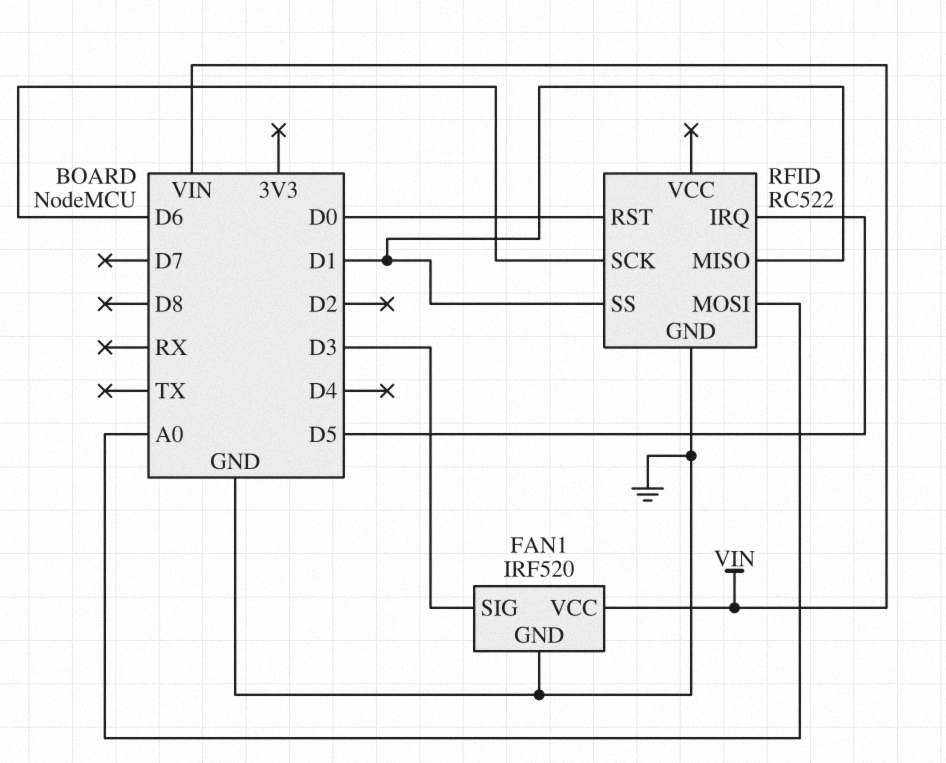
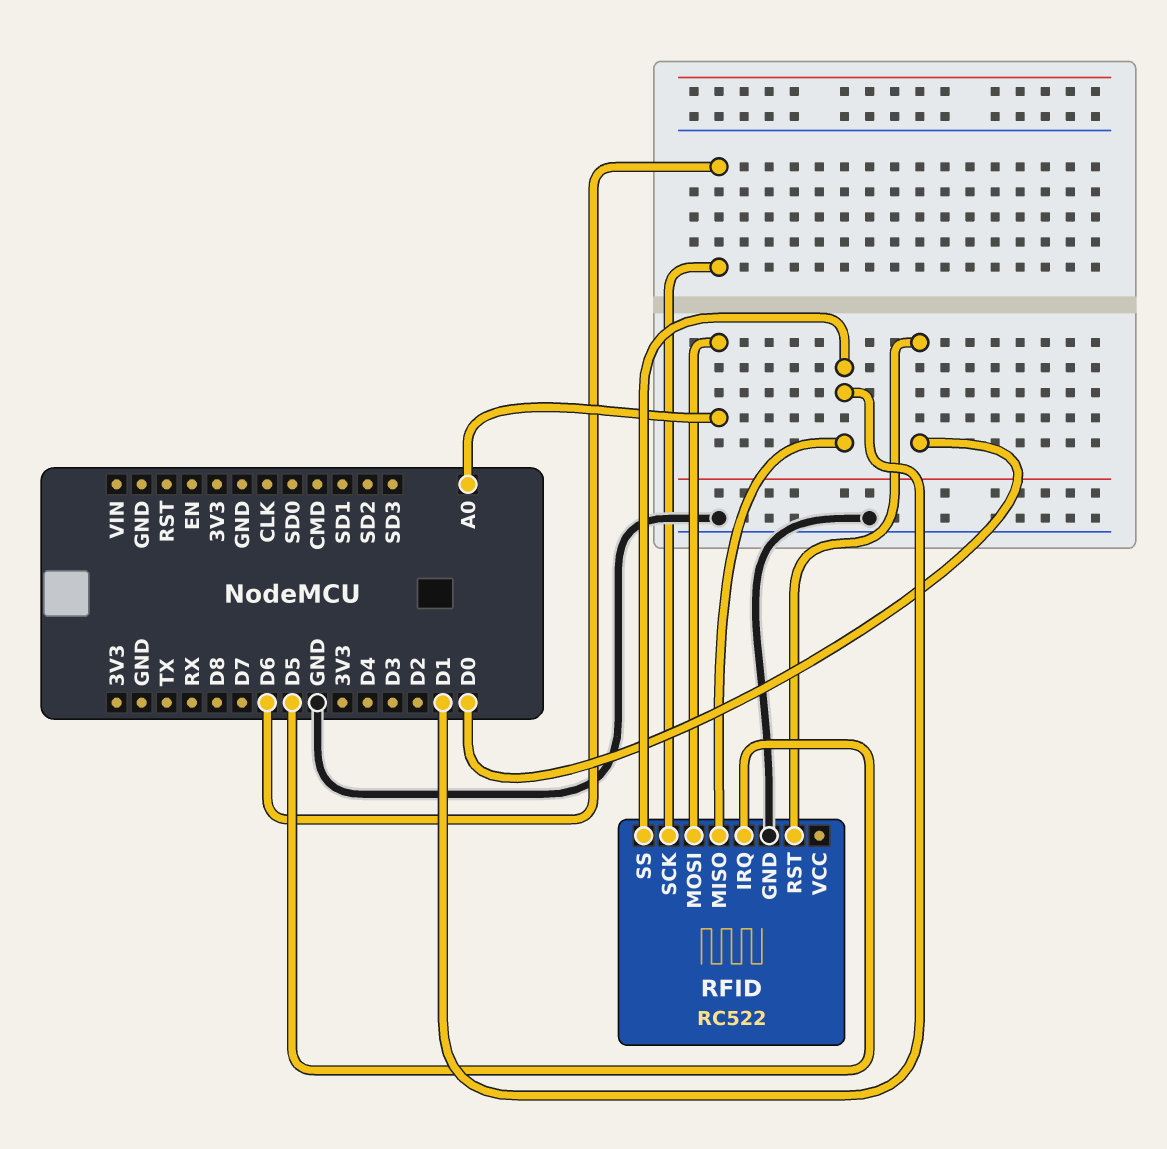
FAN1: IRF520 -> none
FAN1 pin GND: GND -> none
FAN1 pin SIG: D3 -> none
FAN1 pin VCC: VIN -> none

